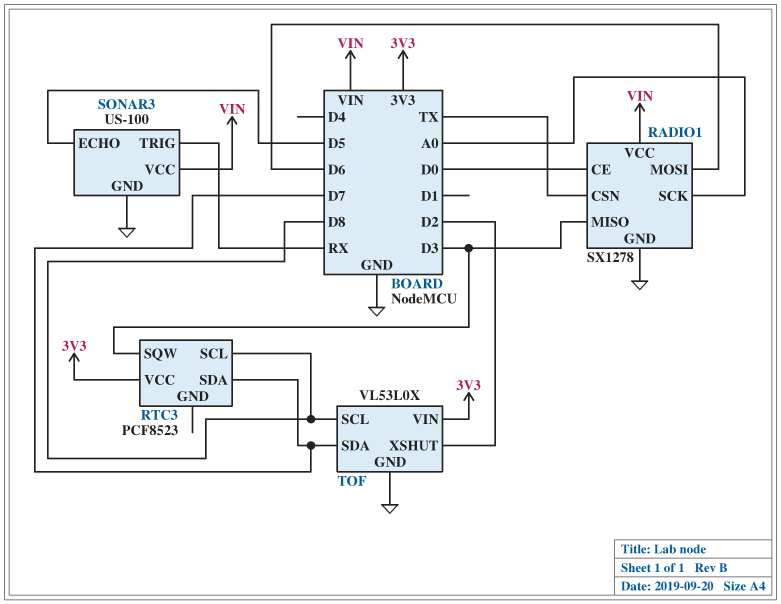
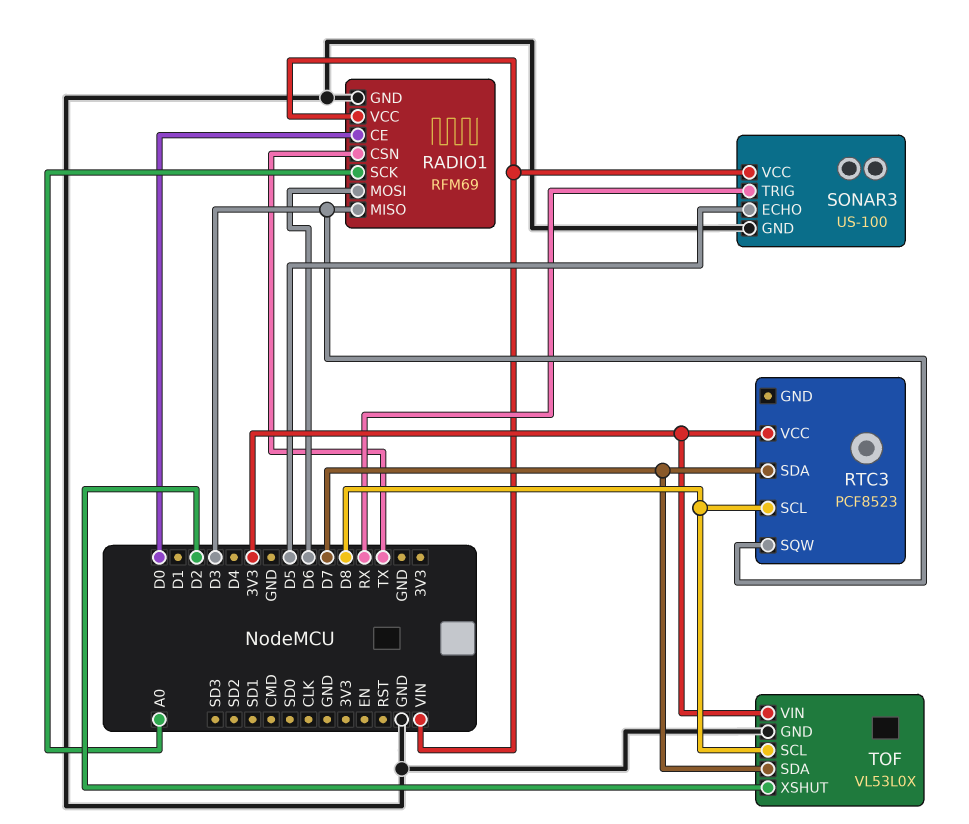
RADIO1: SX1278 -> RFM69

